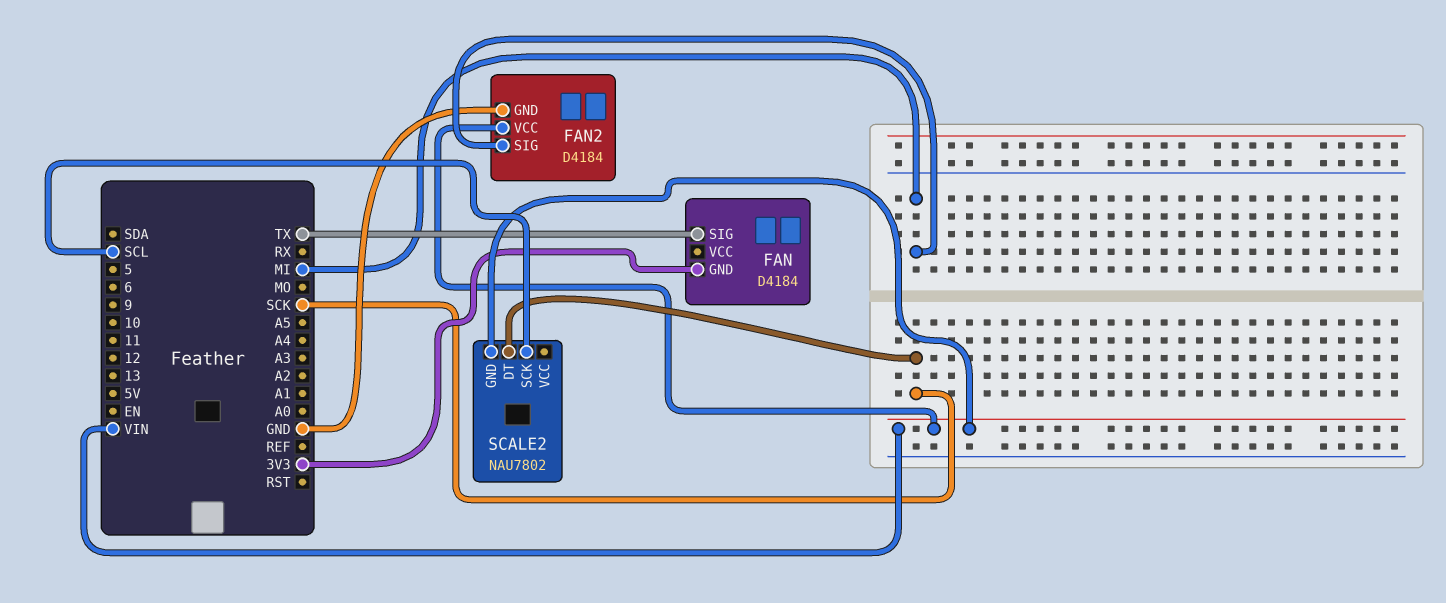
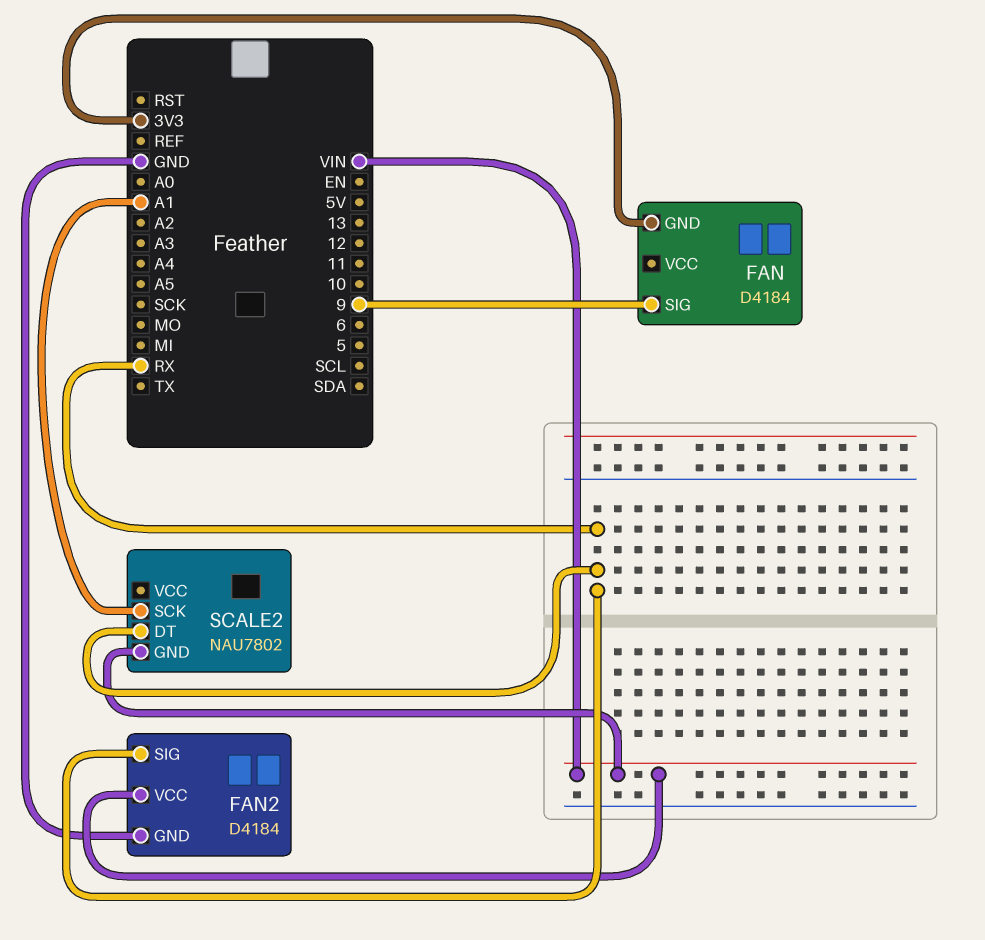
FAN pin SIG: TX -> 9
FAN2 pin SIG: MI -> RX
SCALE2 pin DT: SCK -> RX
SCALE2 pin SCK: SCL -> A1

